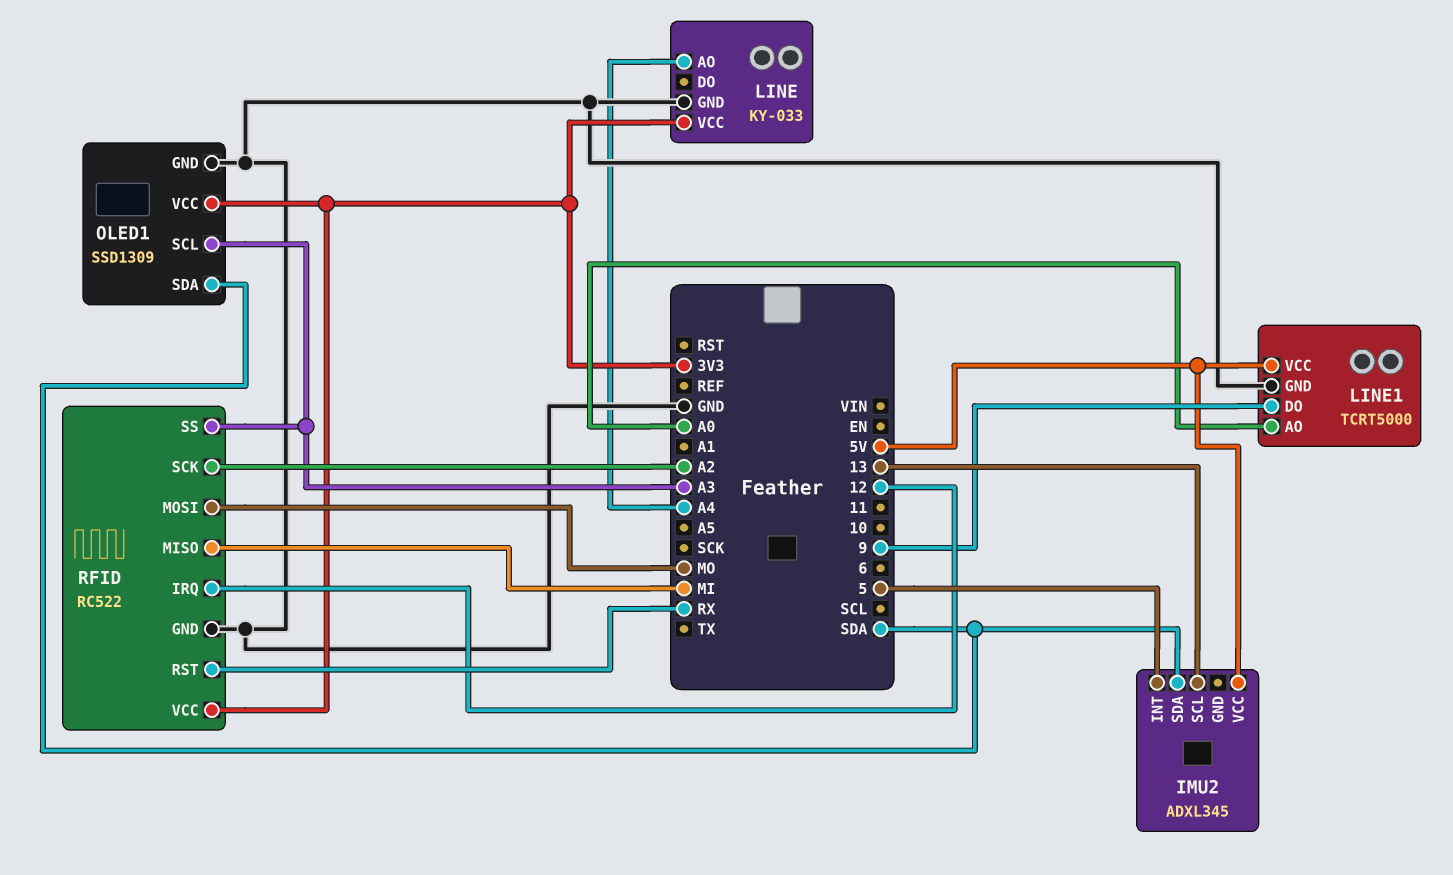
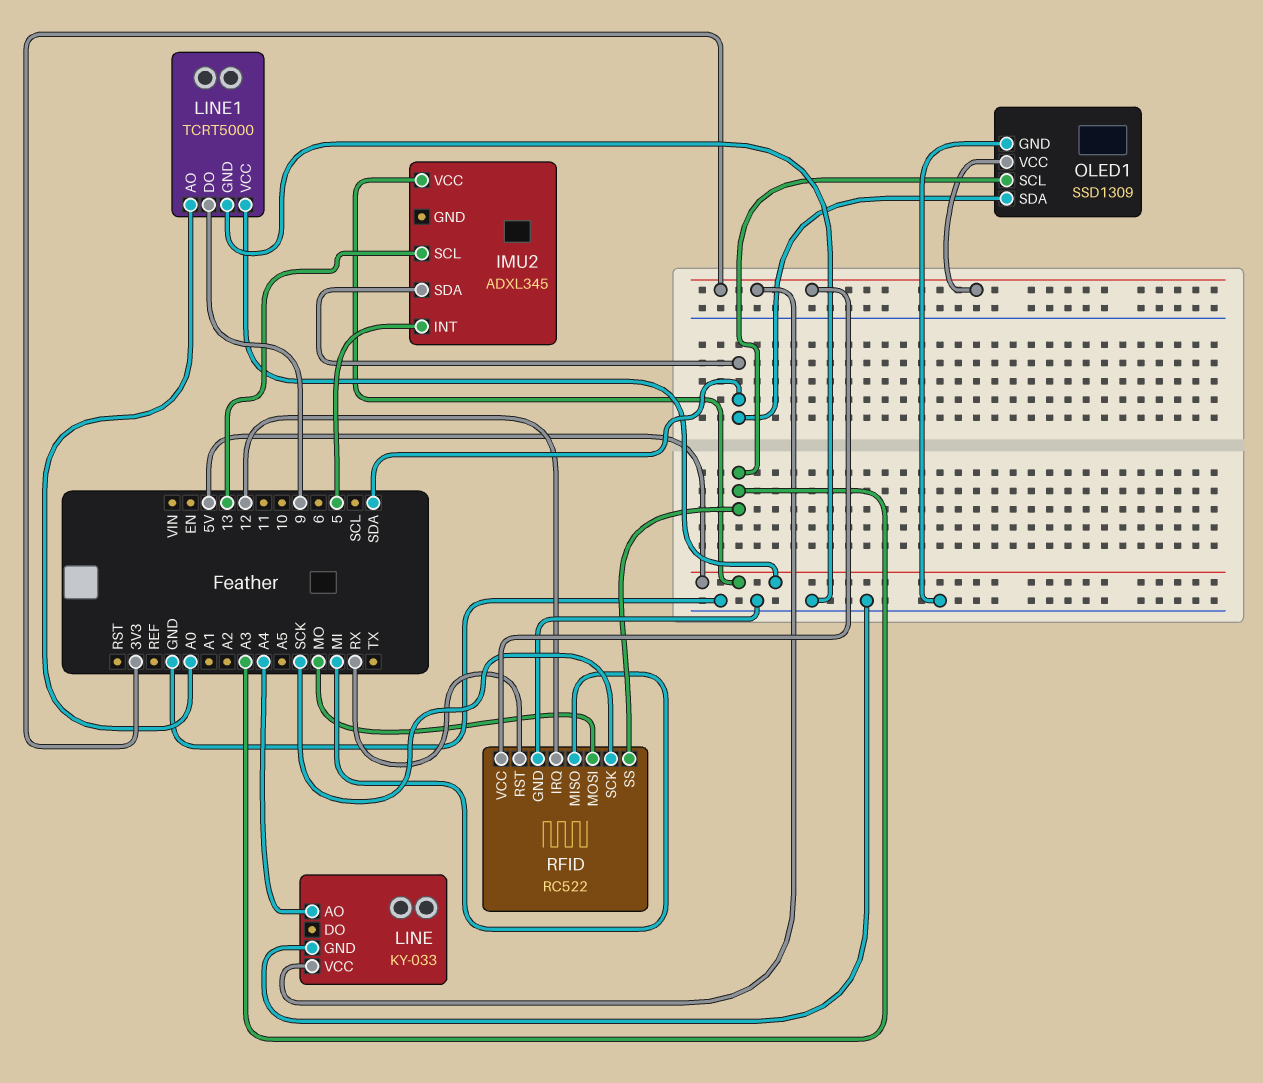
RFID pin SCK: A2 -> SCK

